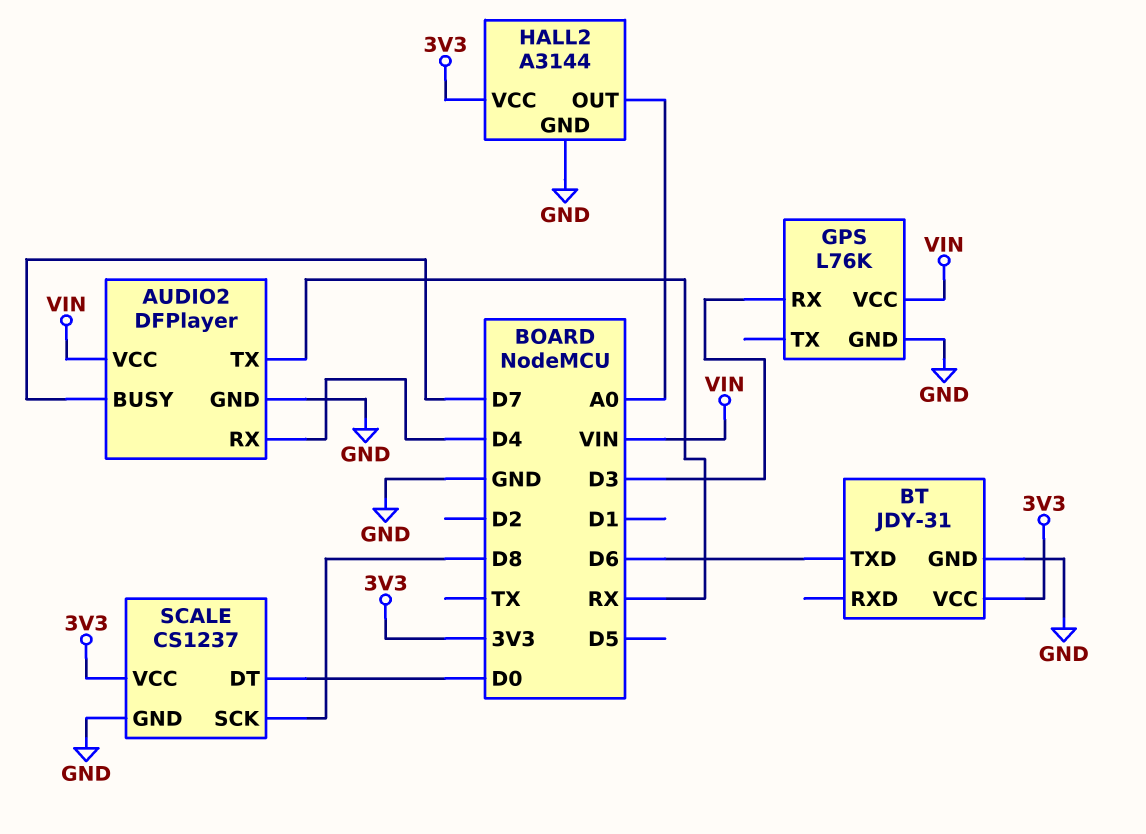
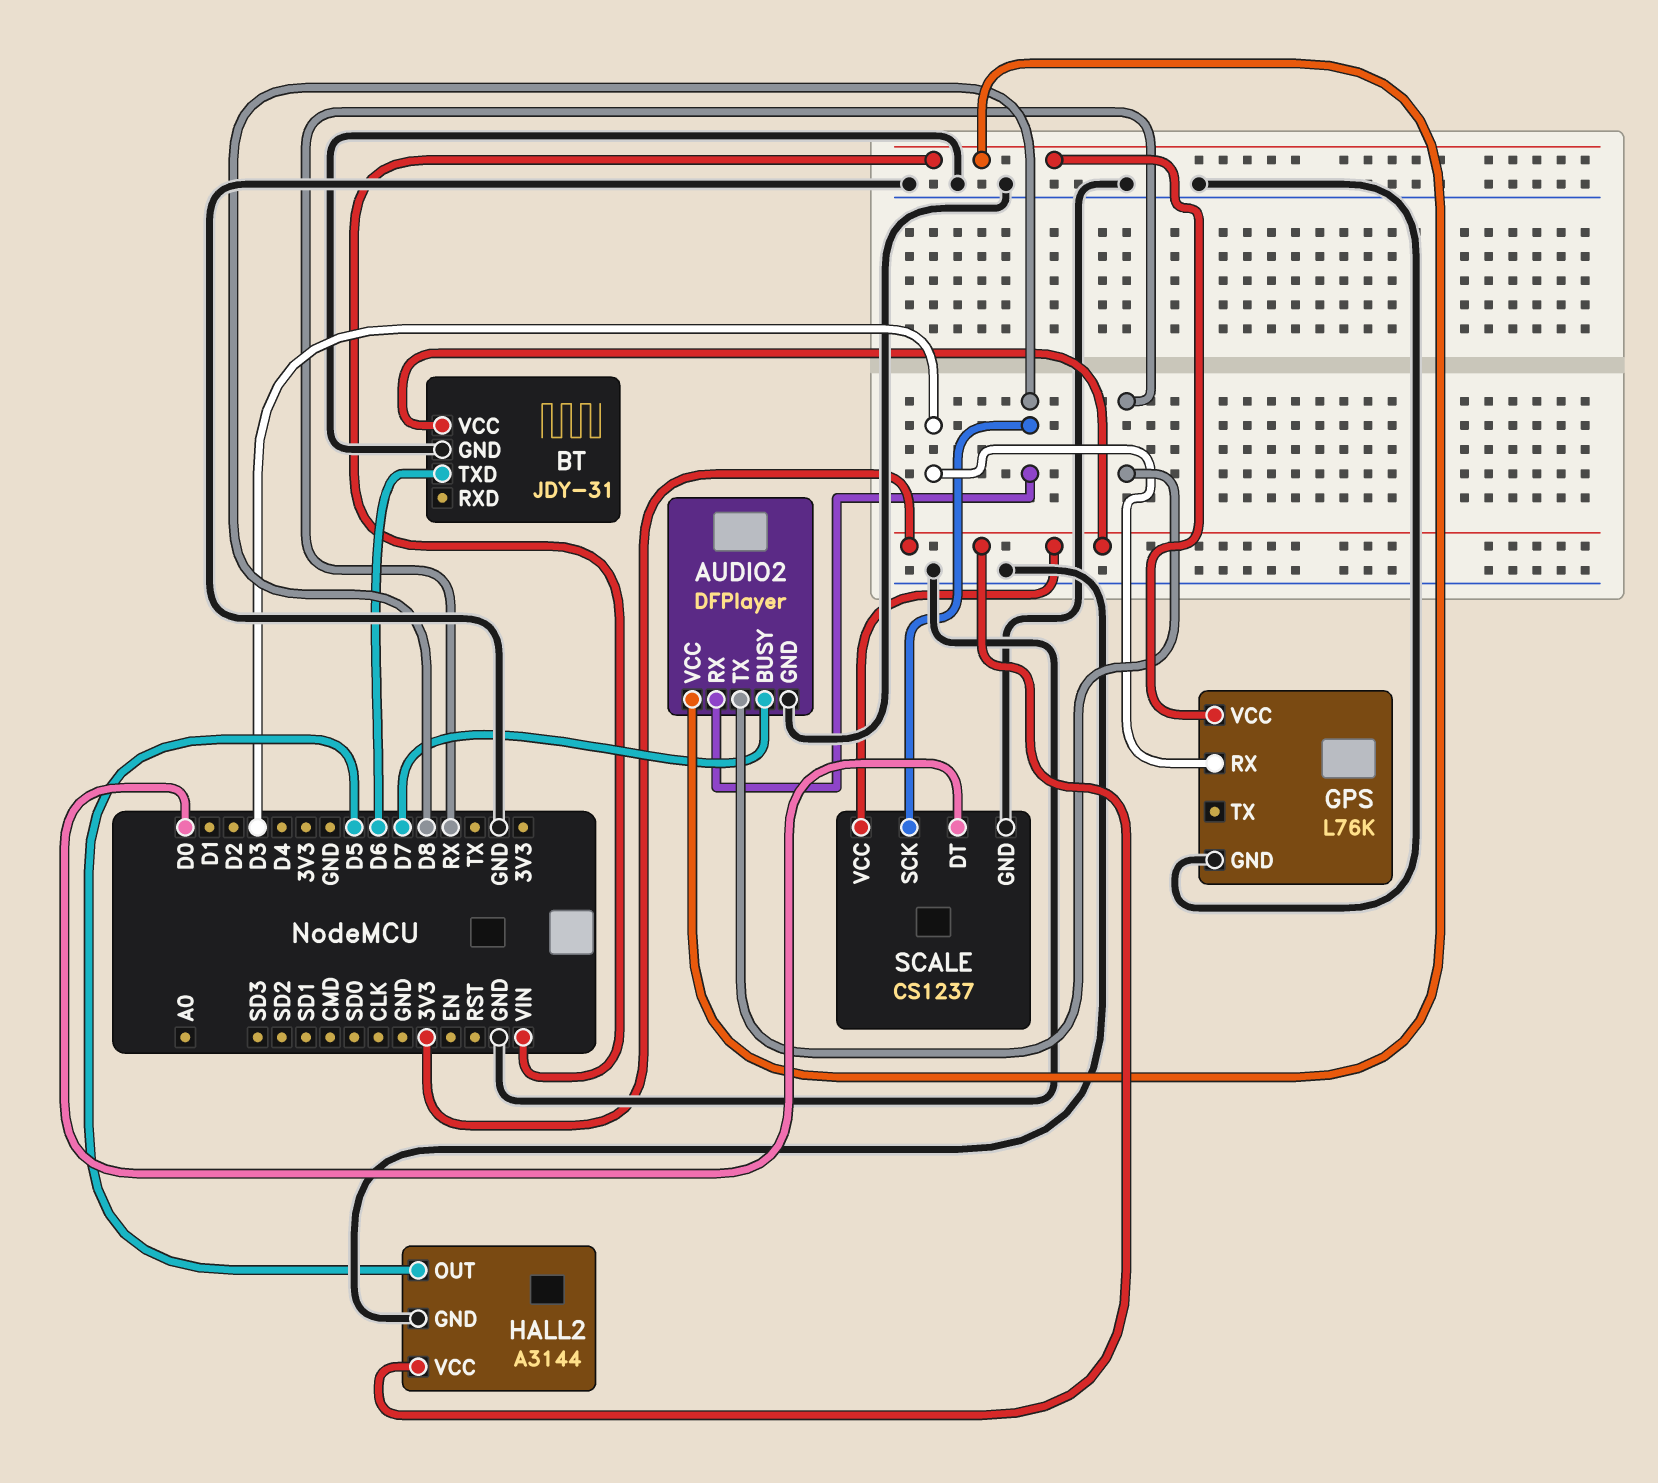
AUDIO2 pin RX: D4 -> D8
HALL2 pin OUT: A0 -> D5

